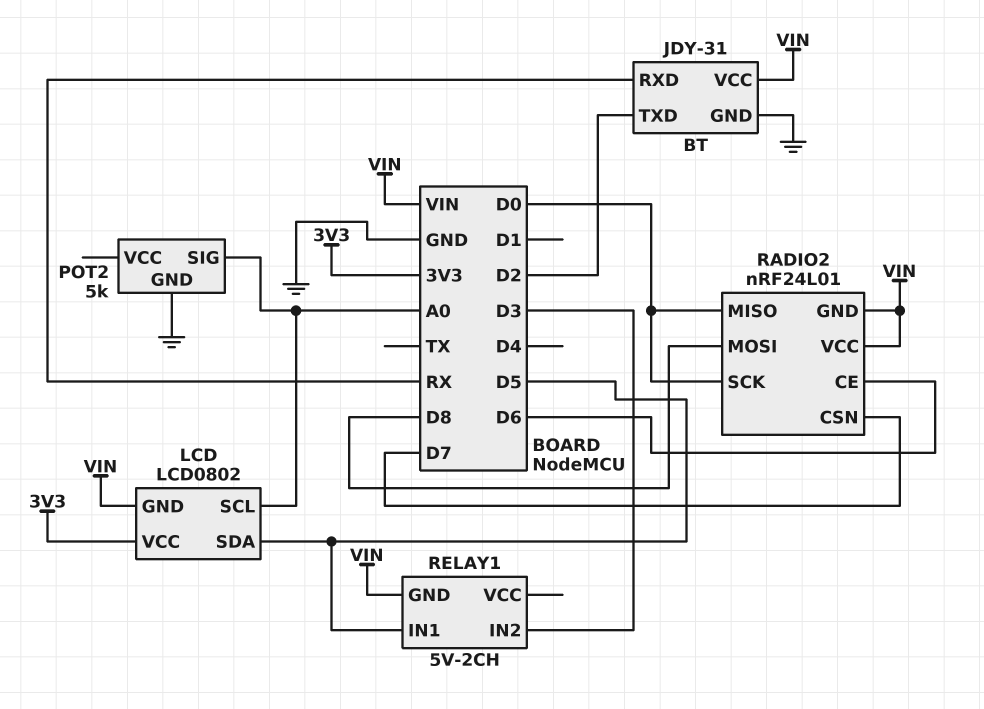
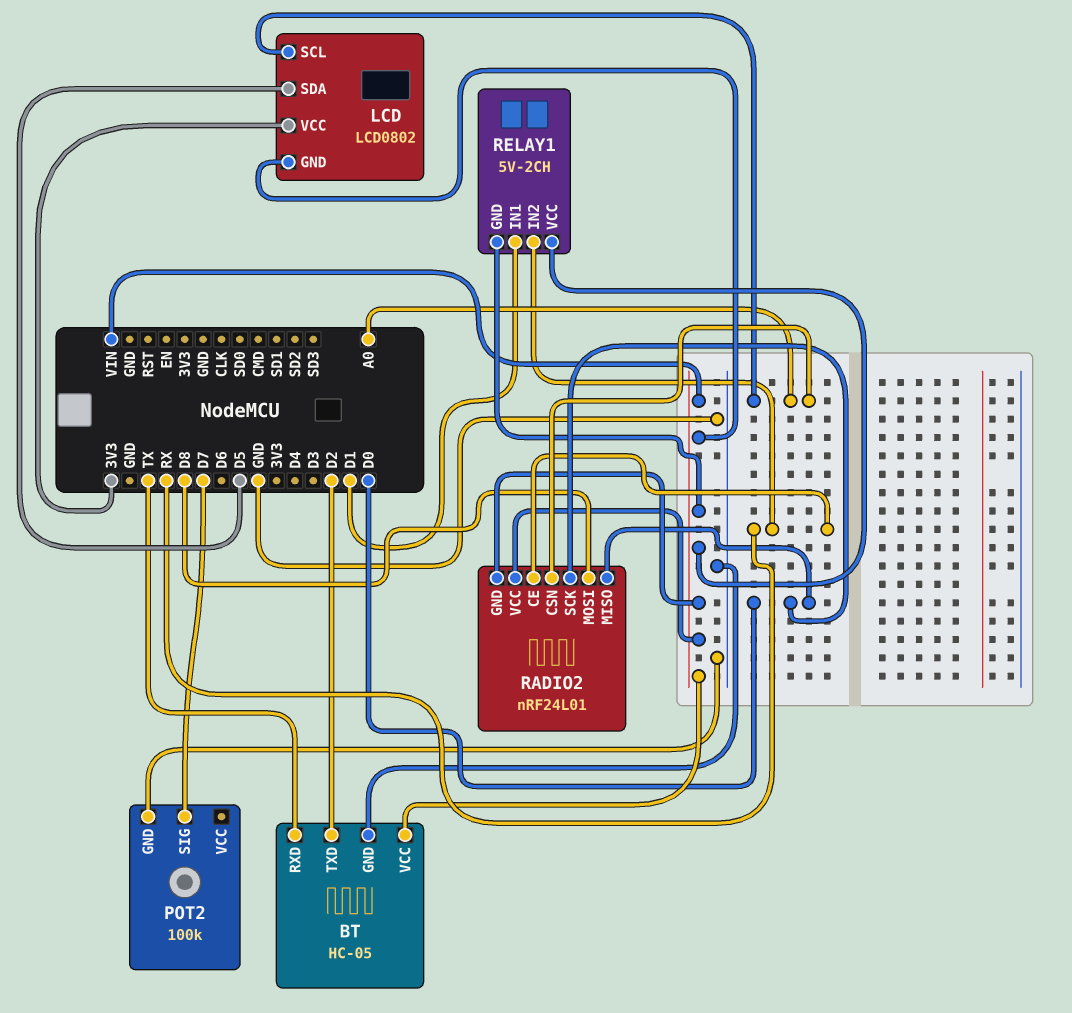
BT: JDY-31 -> HC-05
BT pin RXD: RX -> TX
POT2: 5k -> 100k
POT2 pin SIG: A0 -> D7
RADIO2 pin CE: D6 -> RX
RADIO2 pin CSN: D7 -> A0
RELAY1 pin IN1: D5 -> D1
RELAY1 pin IN2: D3 -> RX
RELAY1 pin VCC: none -> VIN

